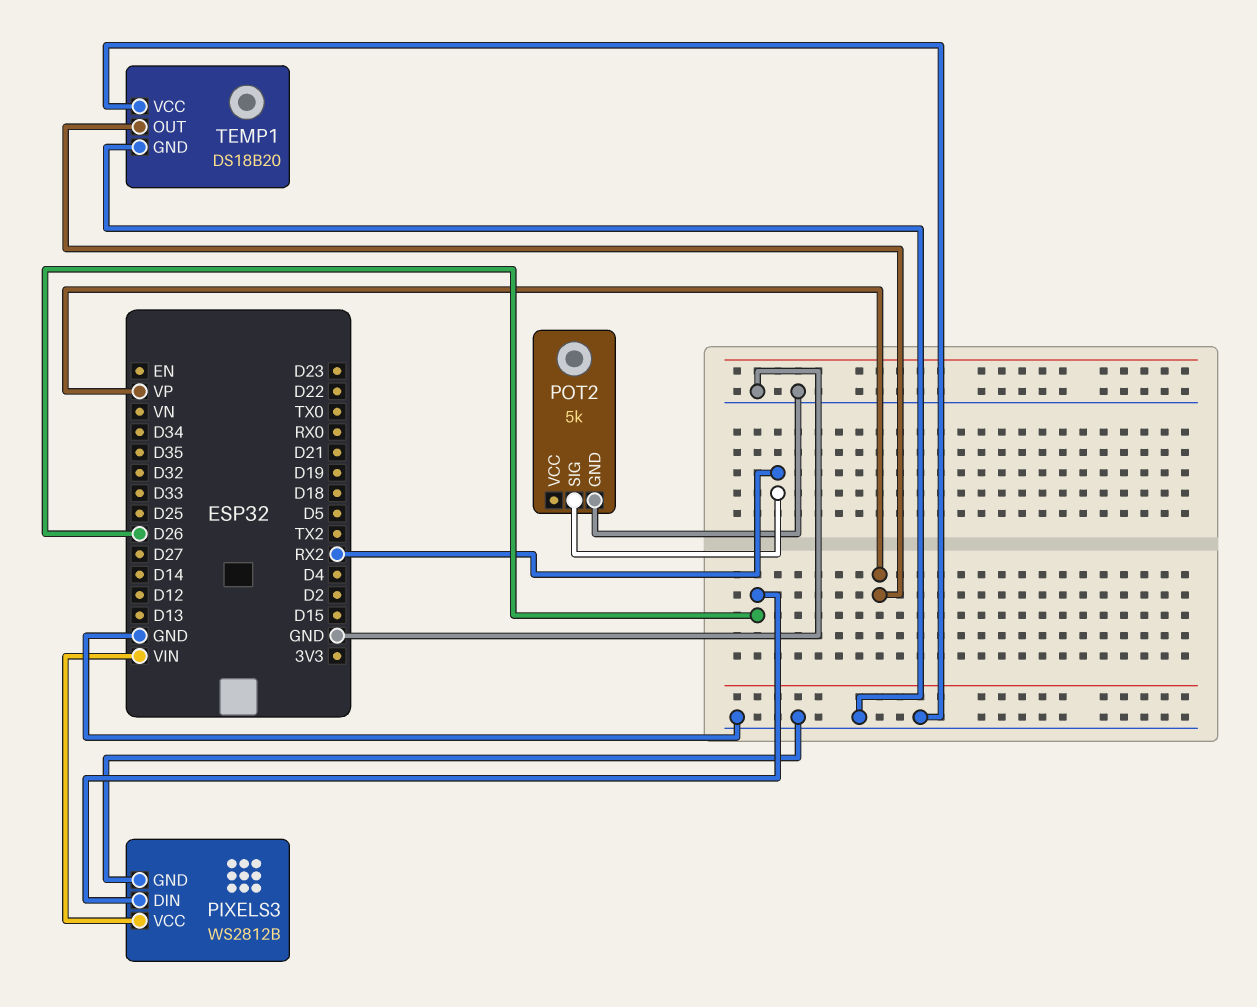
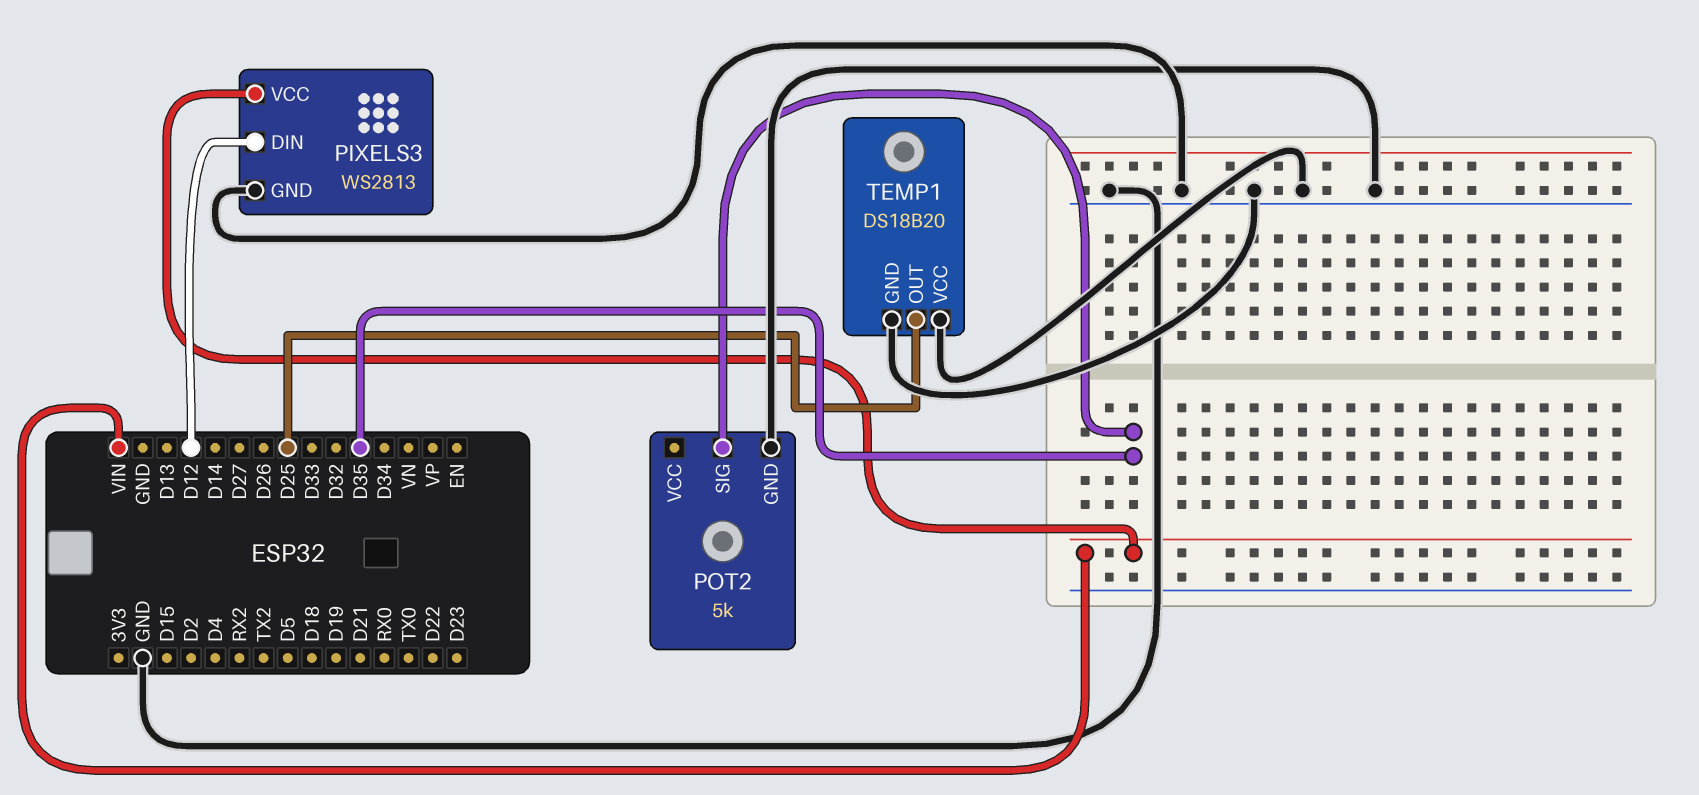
PIXELS3: WS2812B -> WS2813
PIXELS3 pin DIN: D26 -> D12
POT2 pin SIG: RX2 -> D35
TEMP1 pin OUT: VP -> D25

